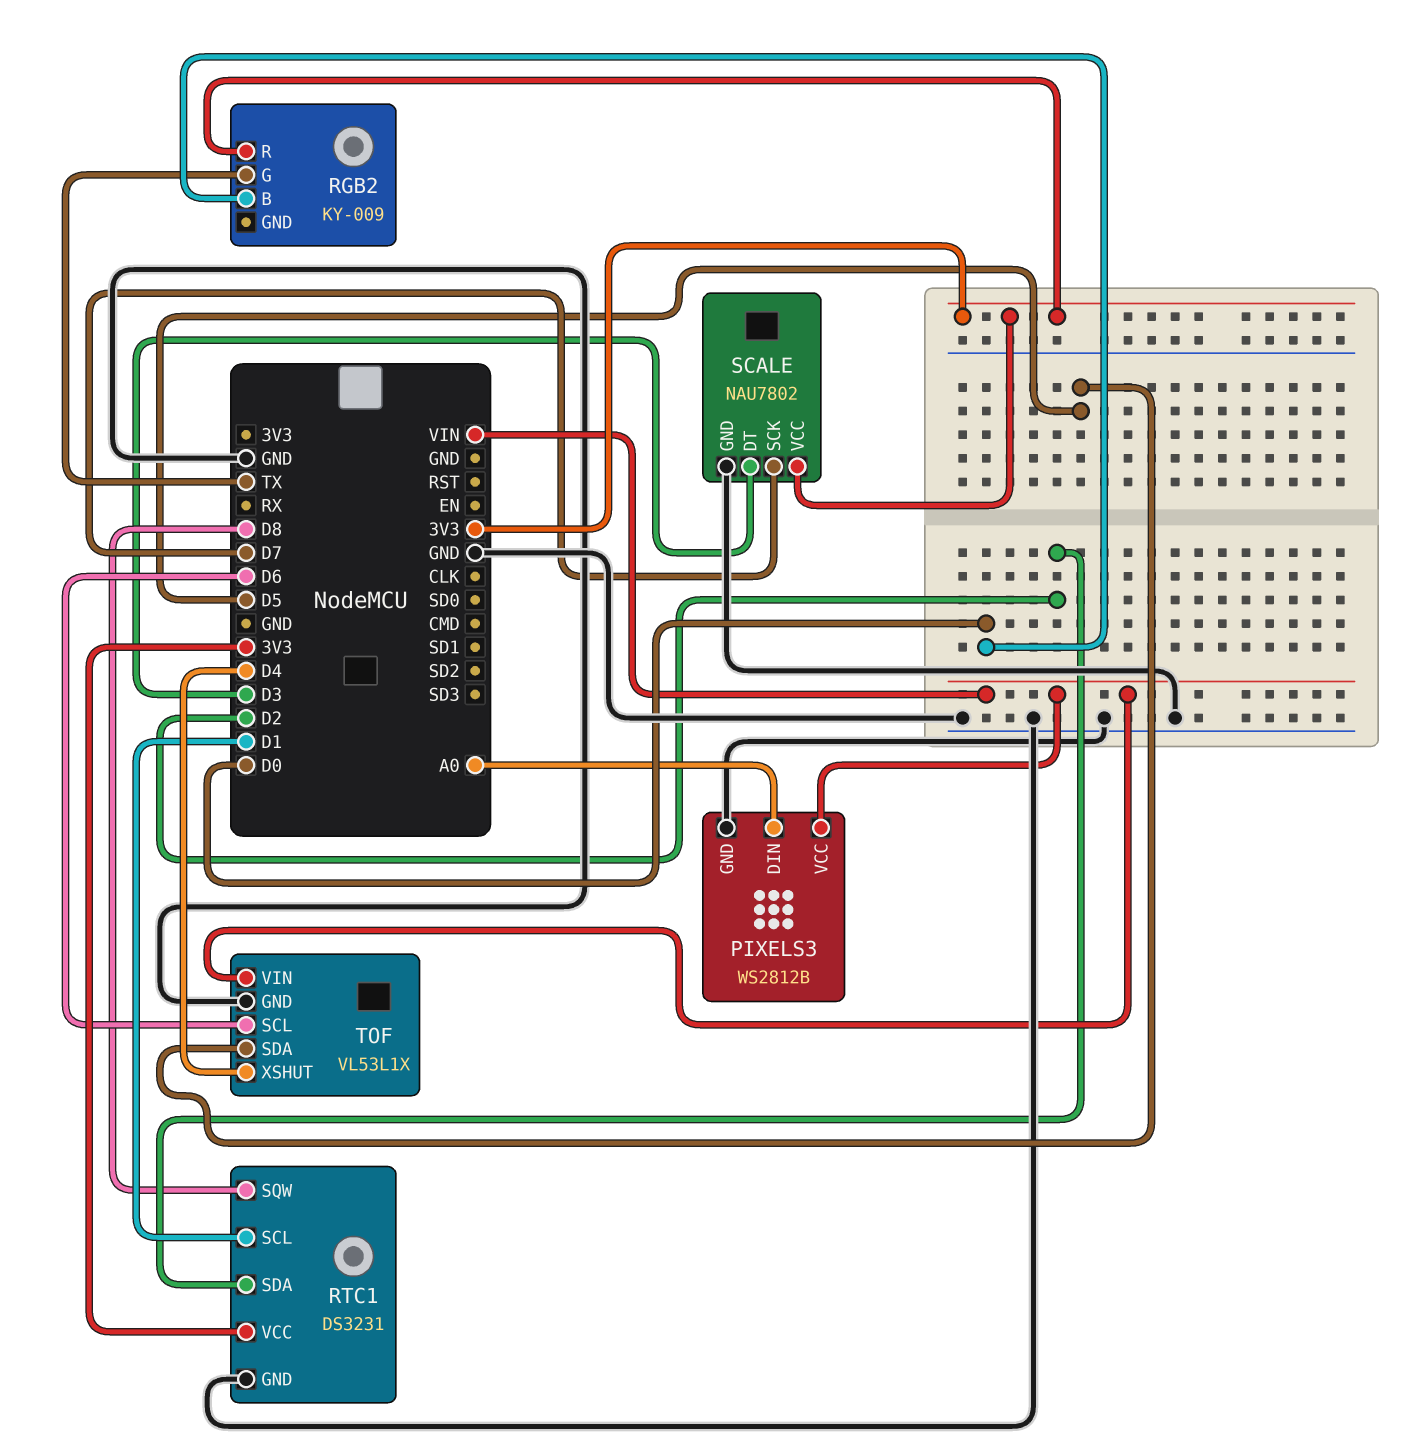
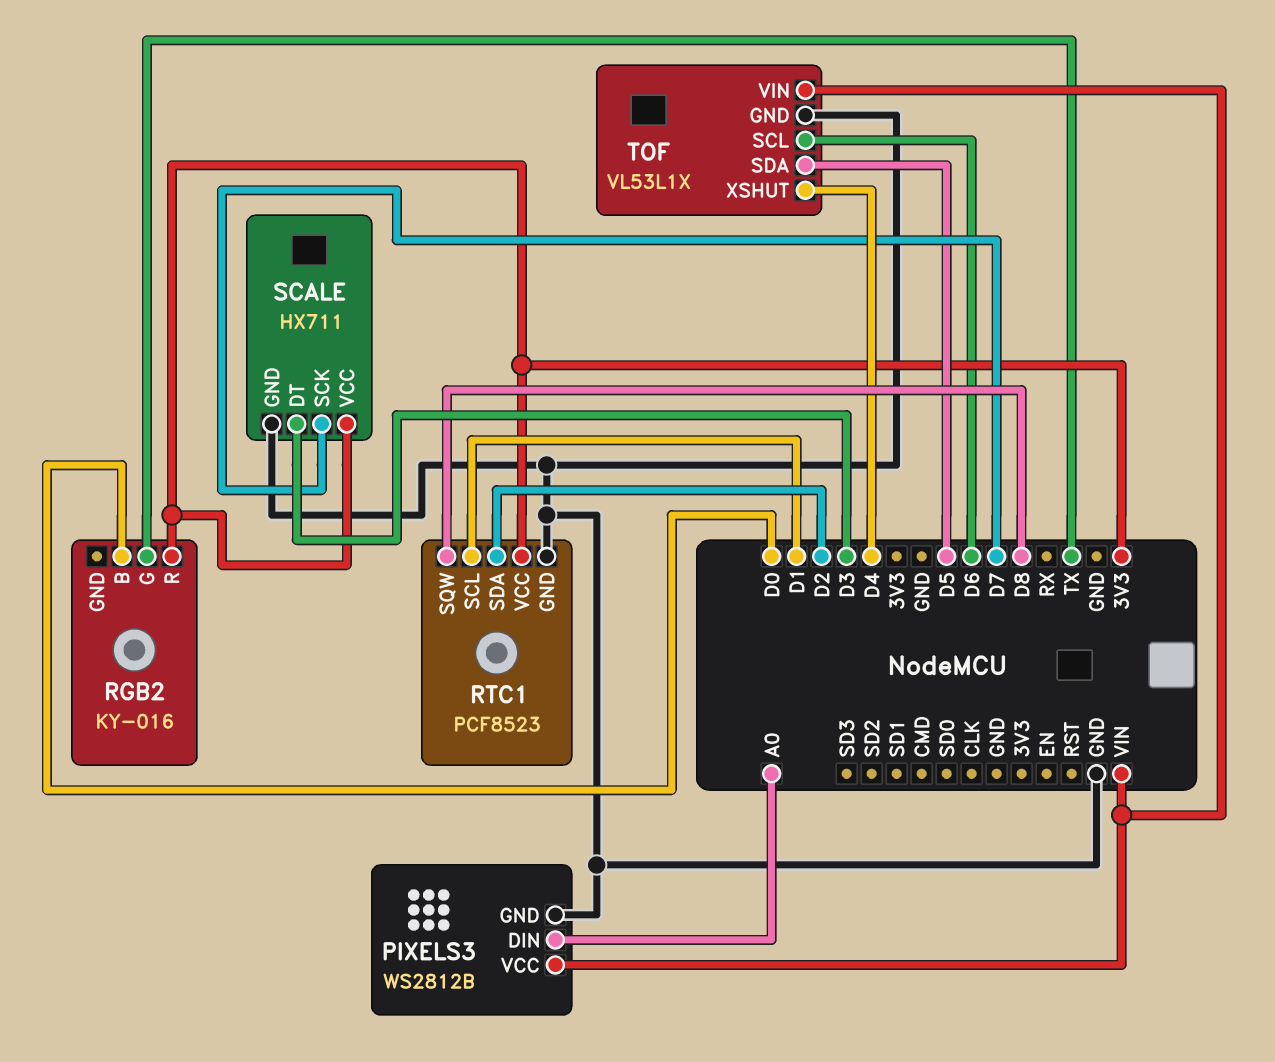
RGB2: KY-009 -> KY-016
RTC1: DS3231 -> PCF8523
SCALE: NAU7802 -> HX711

